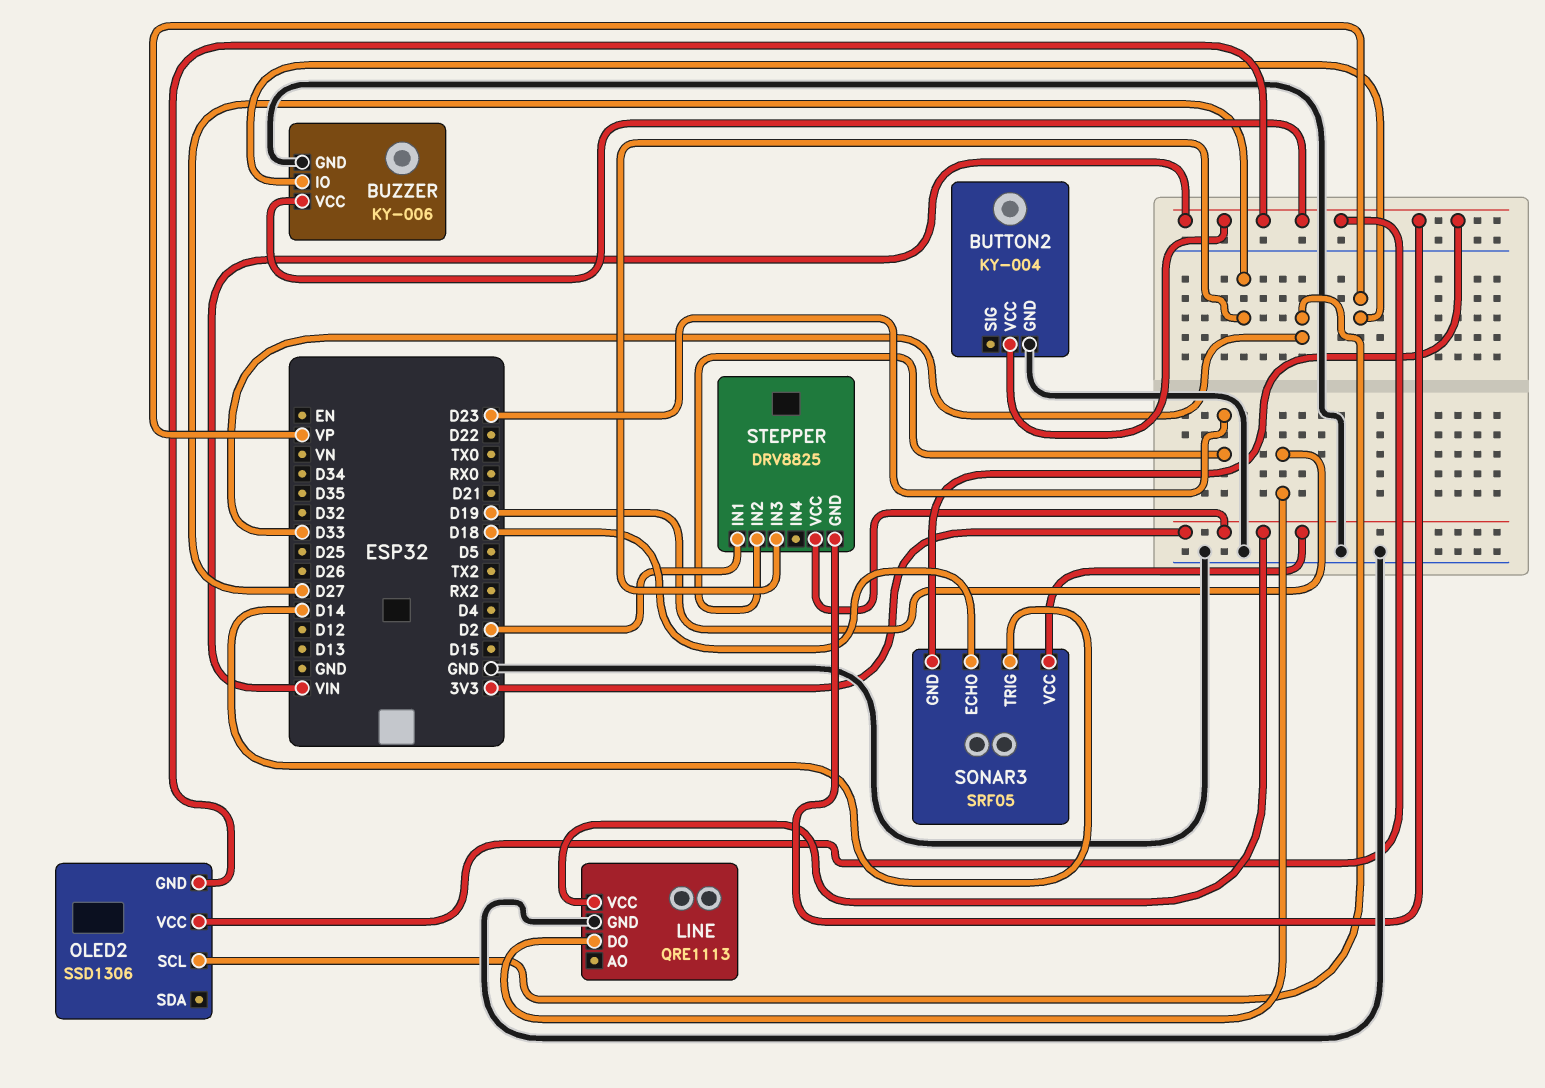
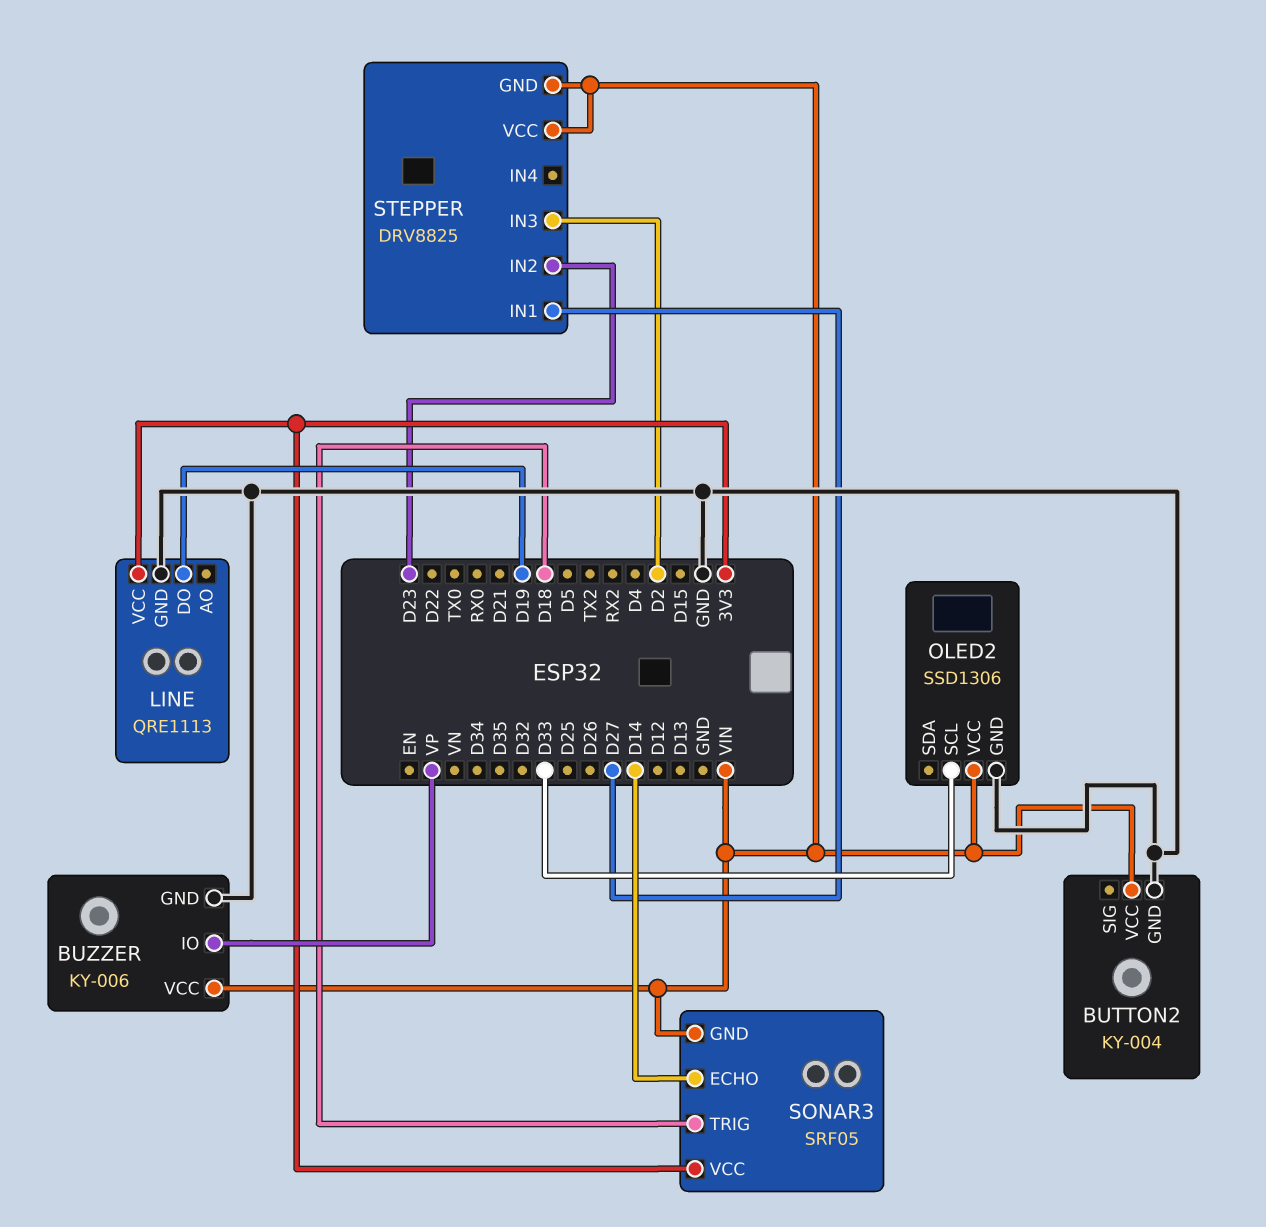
OLED2 pin GND: VIN -> GND
SONAR3 pin ECHO: D18 -> D14
SONAR3 pin TRIG: D14 -> D18
STEPPER pin IN1: D2 -> D27
STEPPER pin IN3: D27 -> D2
STEPPER pin VCC: 3V3 -> VIN

